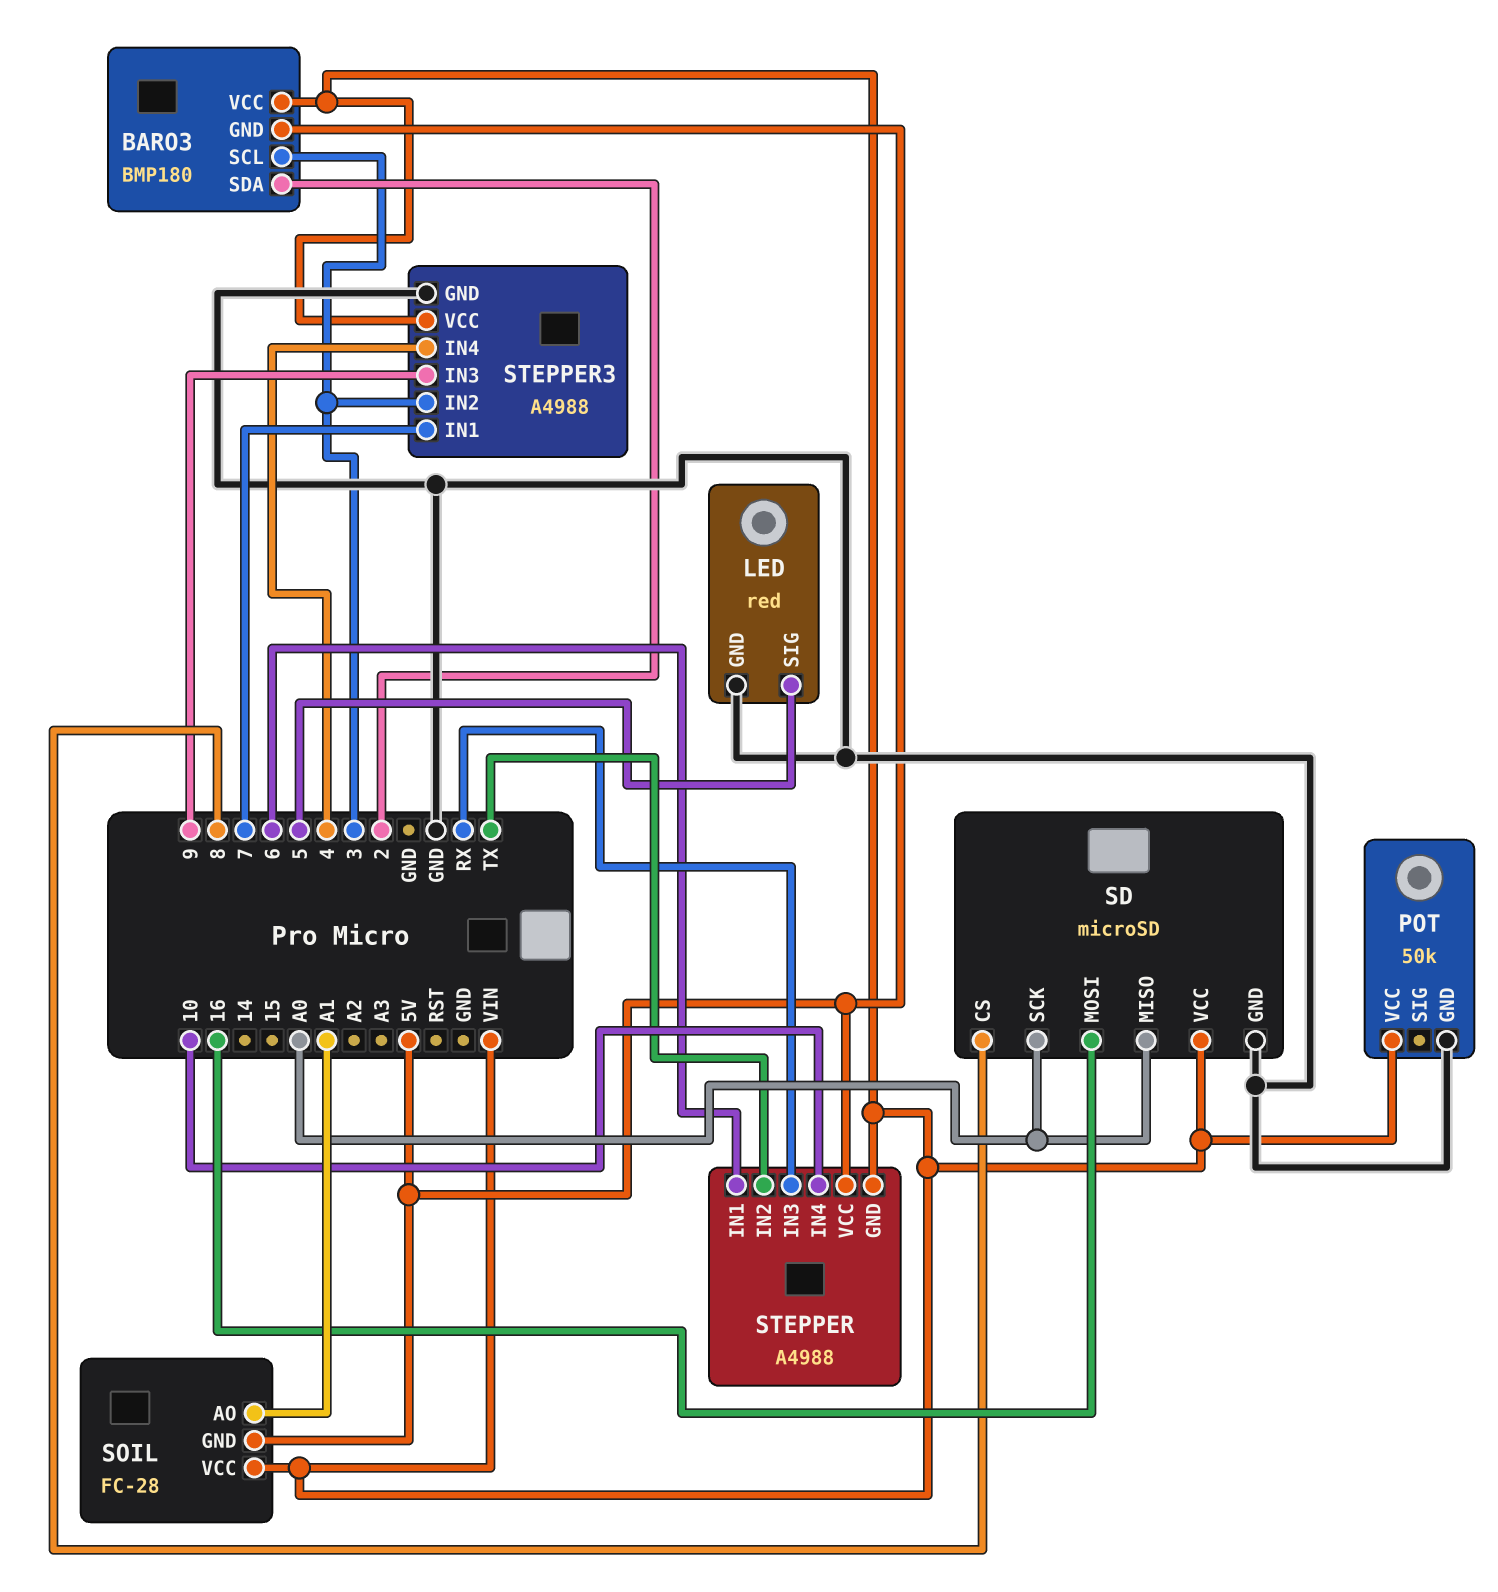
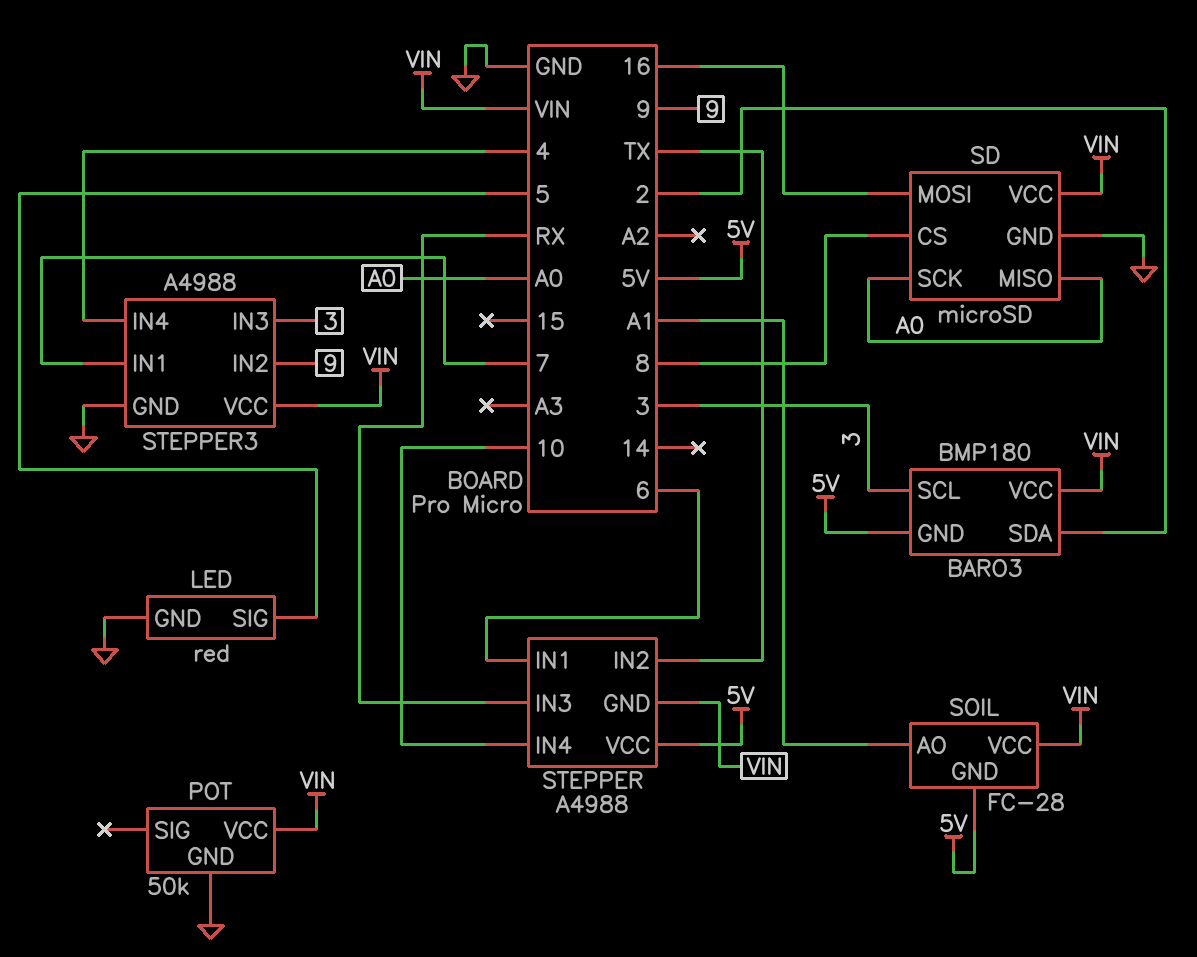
STEPPER3 pin IN2: 3 -> 9
STEPPER3 pin IN3: 9 -> 3

